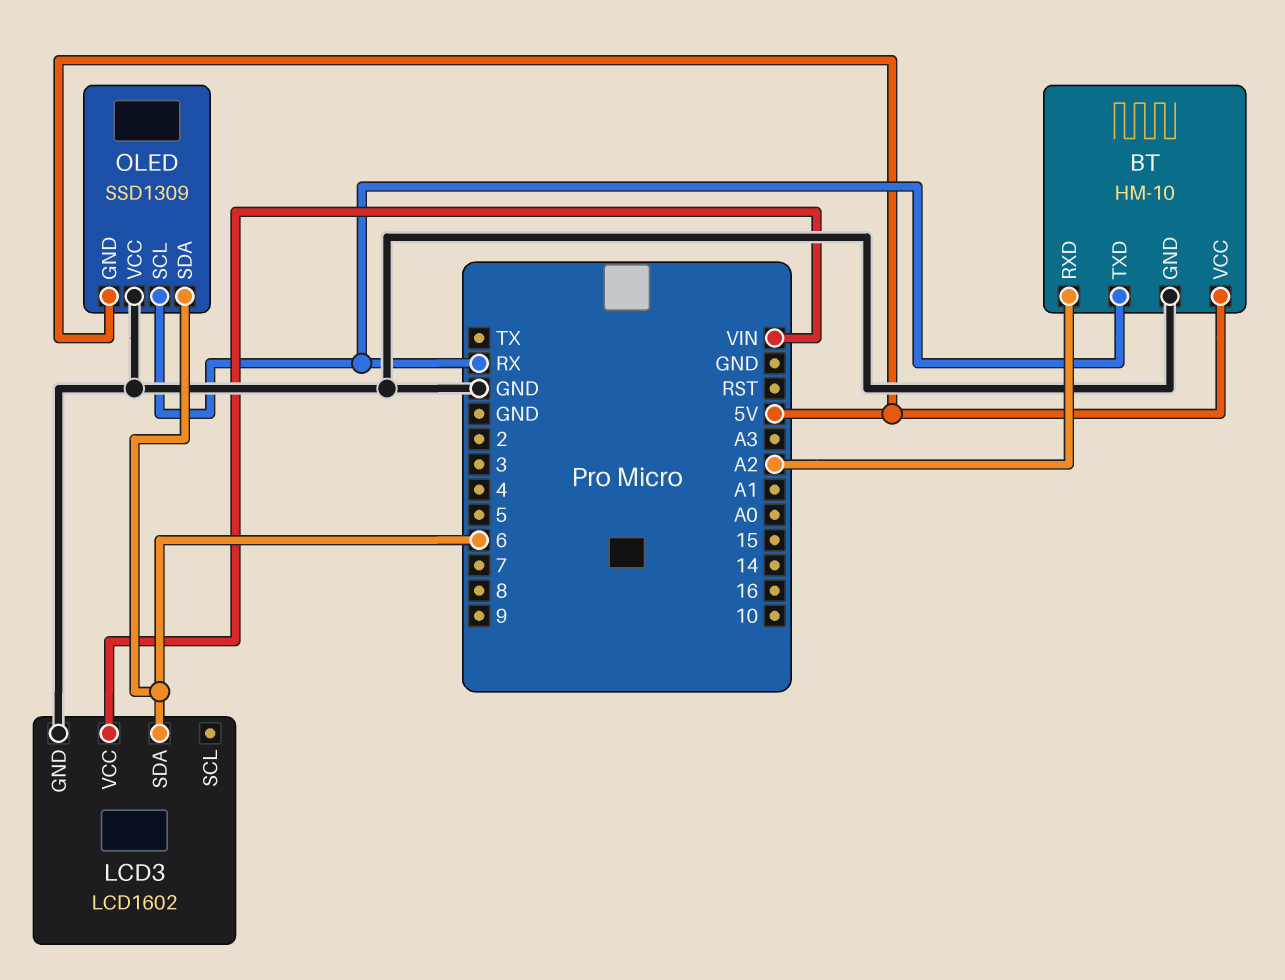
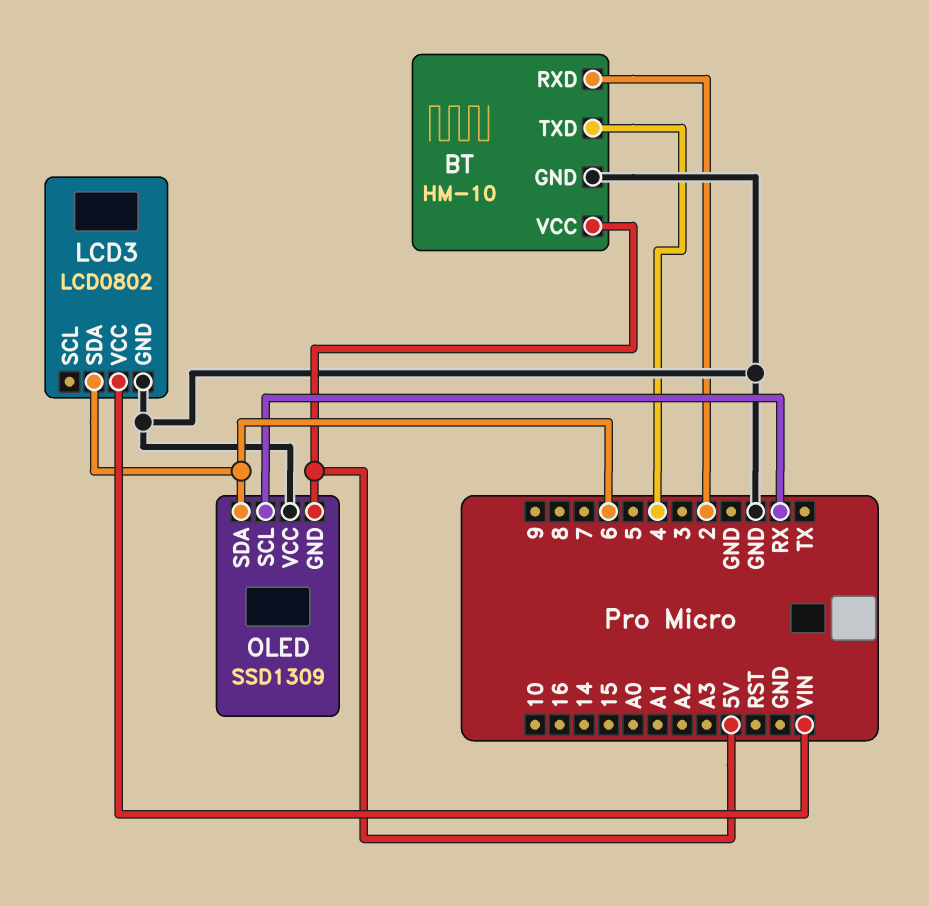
BT pin RXD: A2 -> 2
BT pin TXD: RX -> 4
LCD3: LCD1602 -> LCD0802

